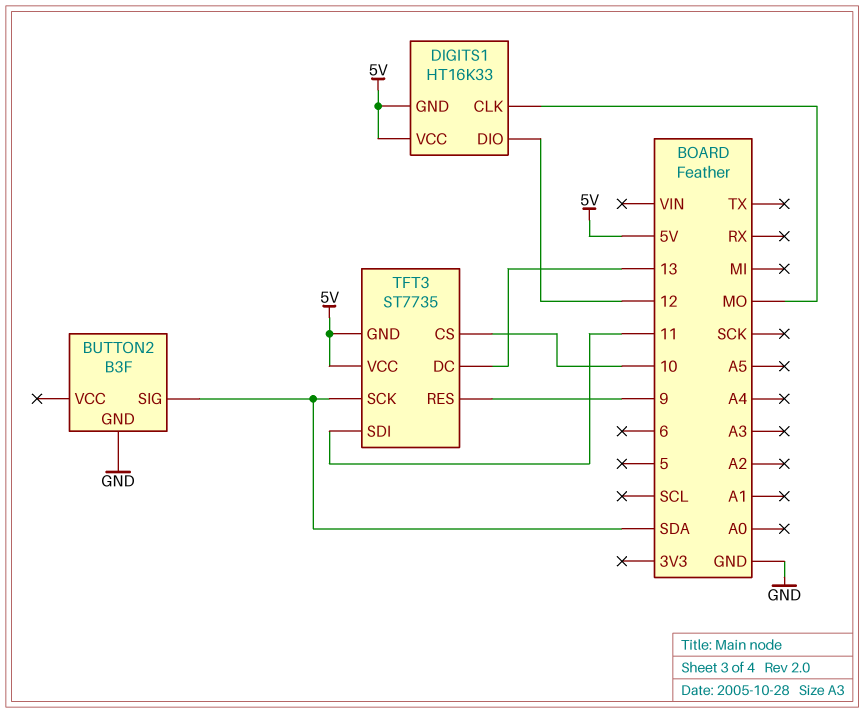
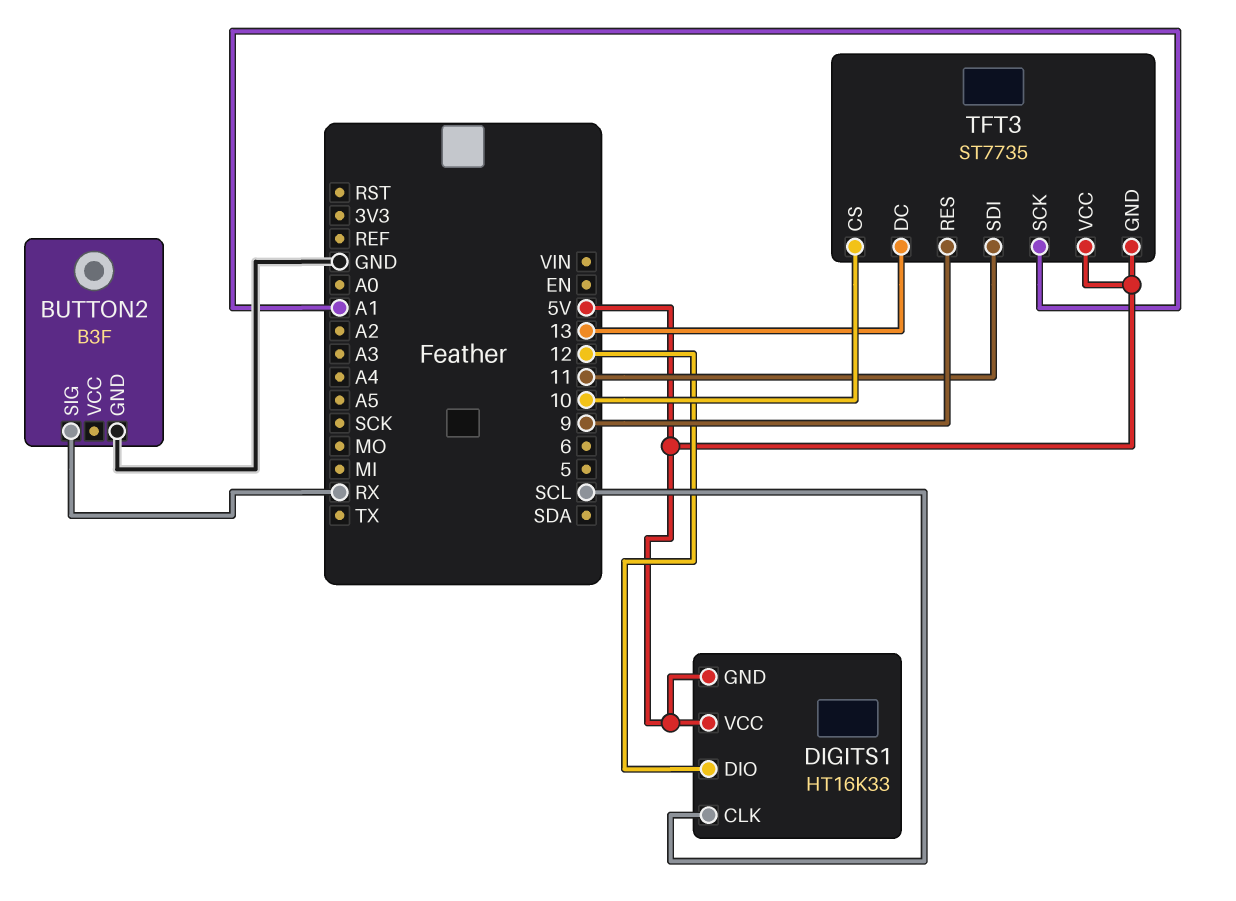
BUTTON2 pin SIG: SDA -> RX
DIGITS1 pin CLK: MO -> SCL
TFT3 pin SCK: SDA -> A1

